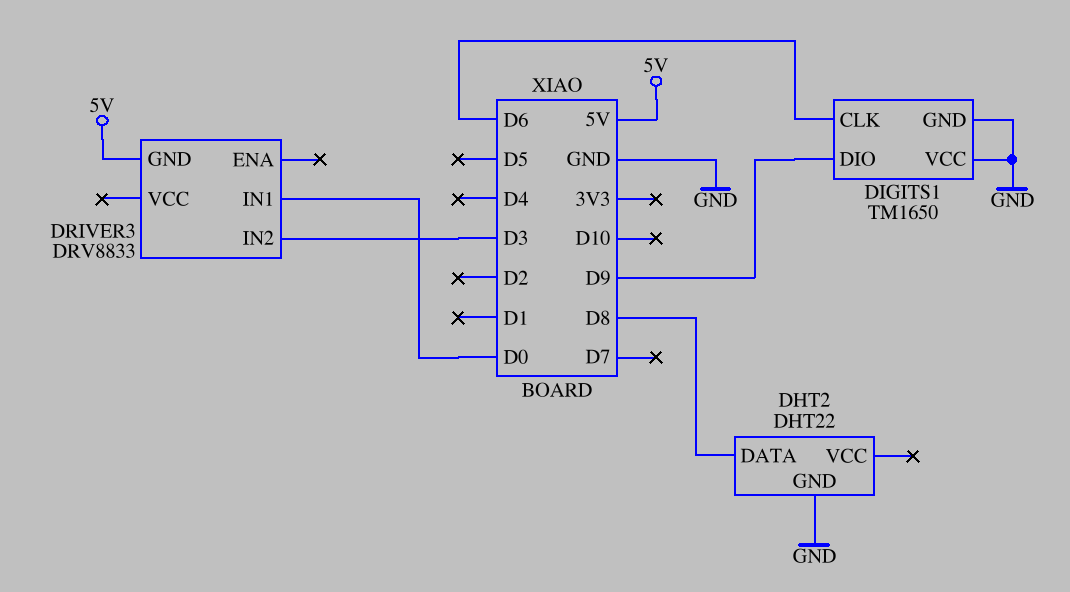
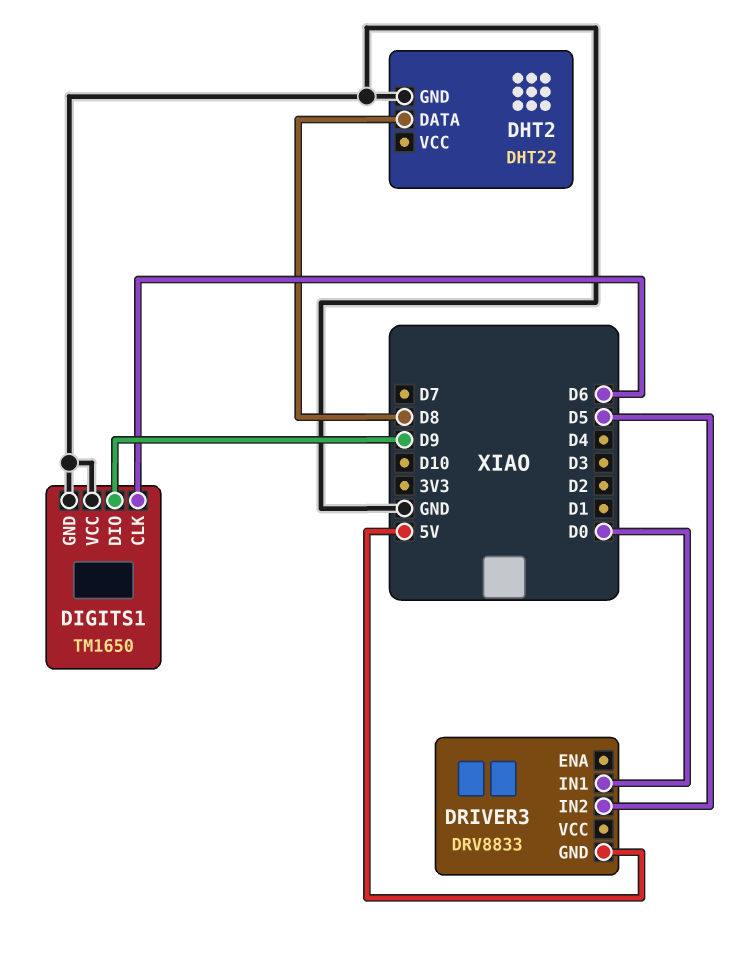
DRIVER3 pin IN2: D3 -> D5

